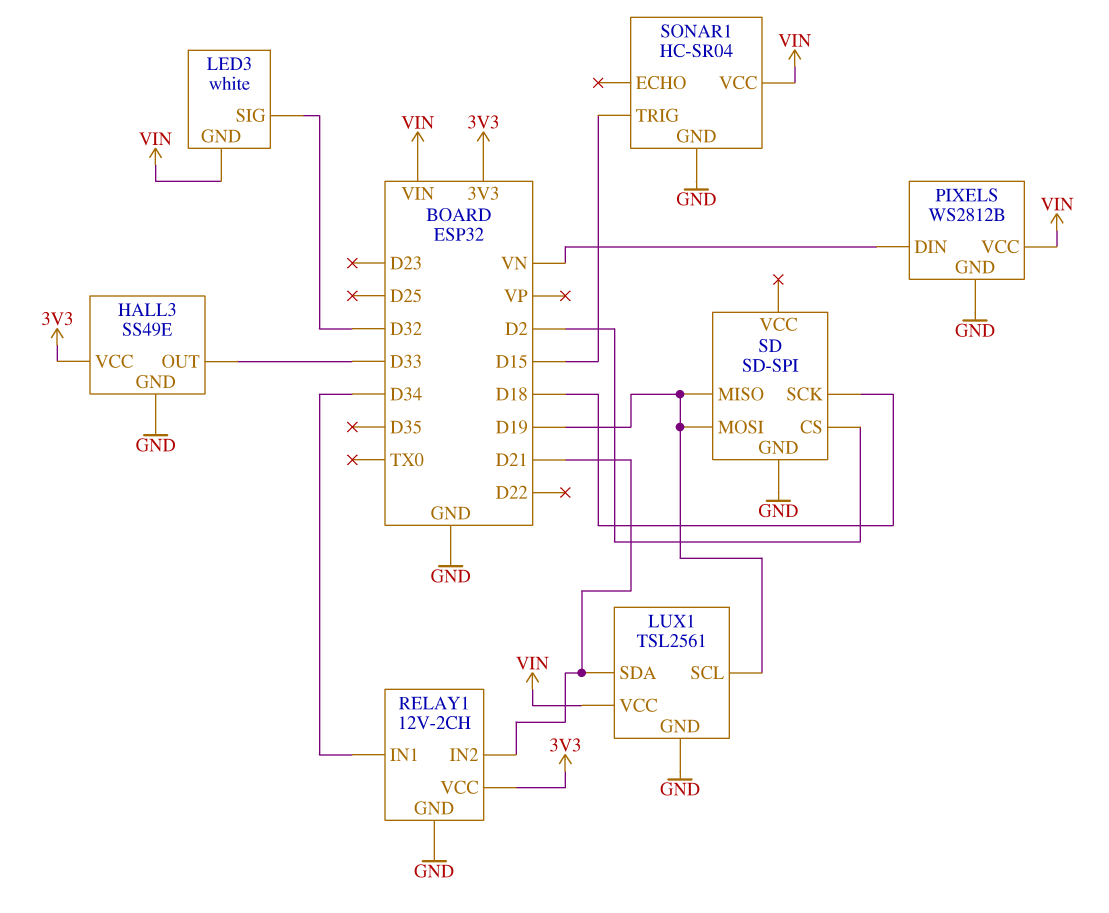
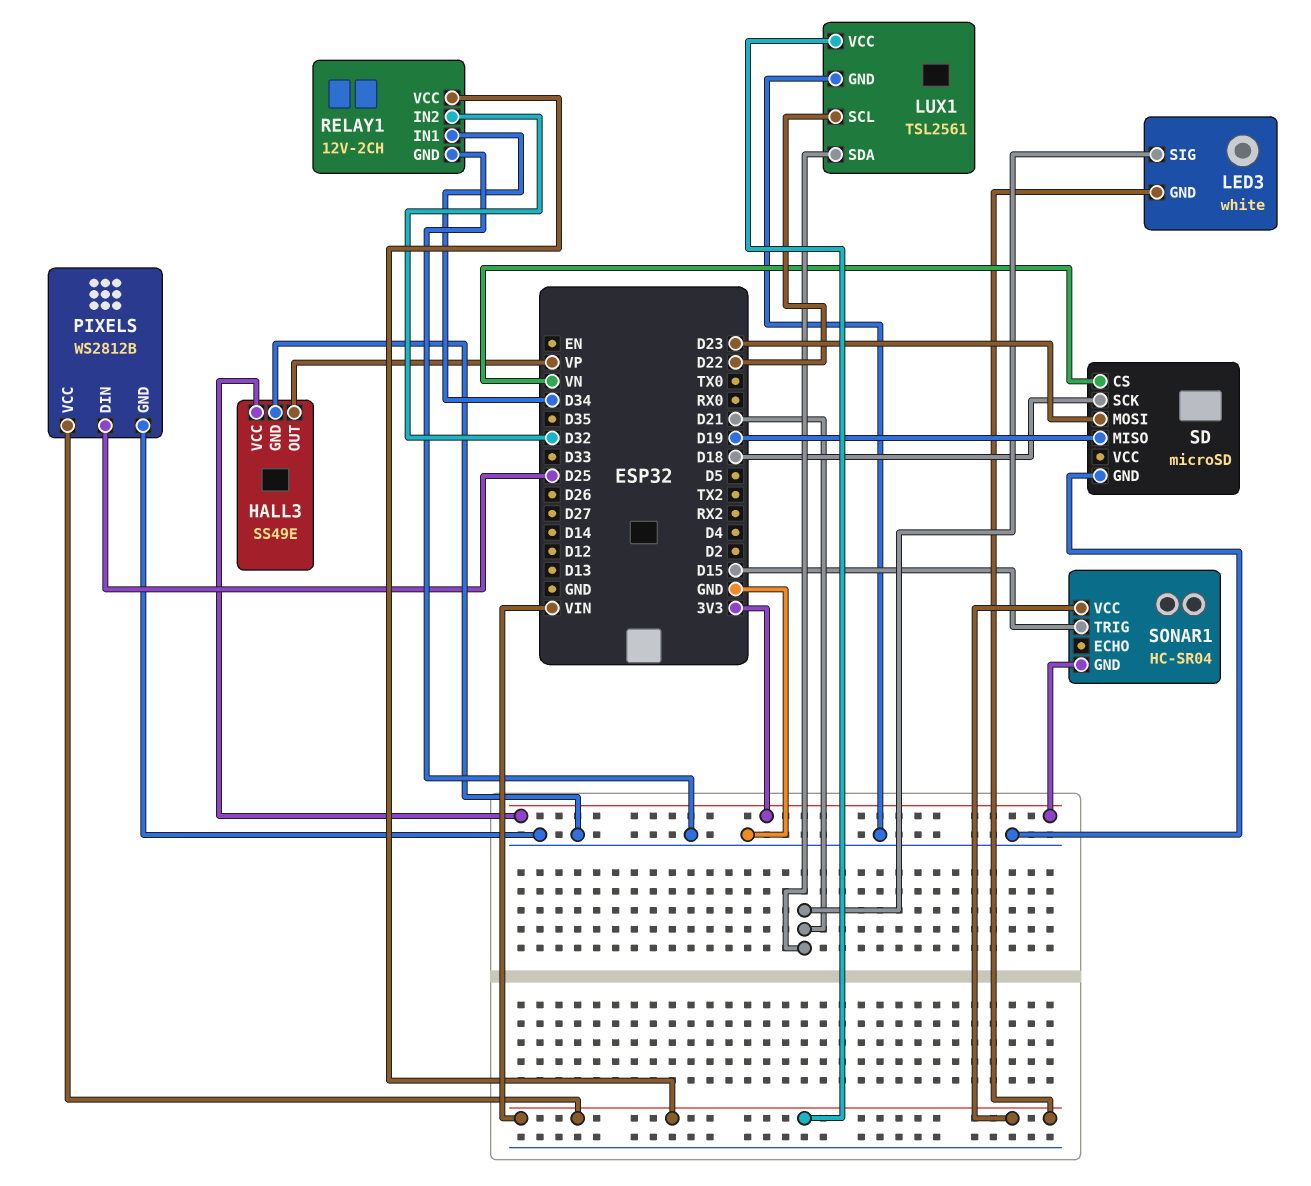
HALL3 pin OUT: D33 -> VP
LED3 pin SIG: D32 -> D21
LUX1 pin SCL: D19 -> D22
PIXELS pin DIN: VN -> D25
RELAY1 pin IN2: D21 -> D32
RELAY1 pin VCC: 3V3 -> VIN
SD: SD-SPI -> microSD
SD pin CS: D2 -> VN
SD pin MOSI: D19 -> D23
SONAR1 pin GND: GND -> 3V3

